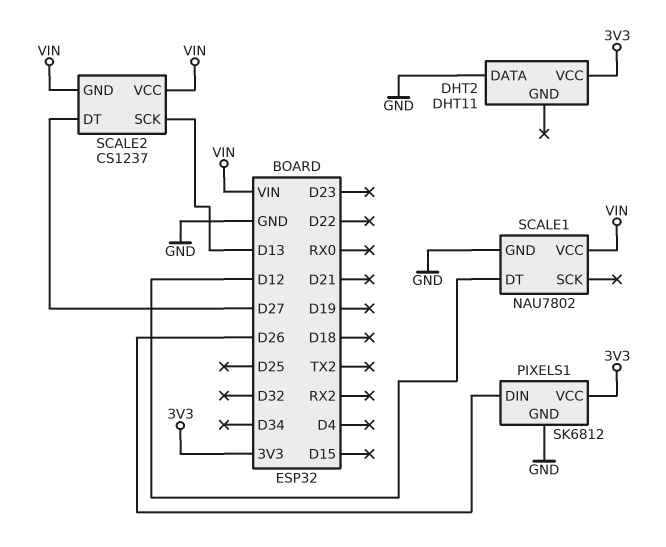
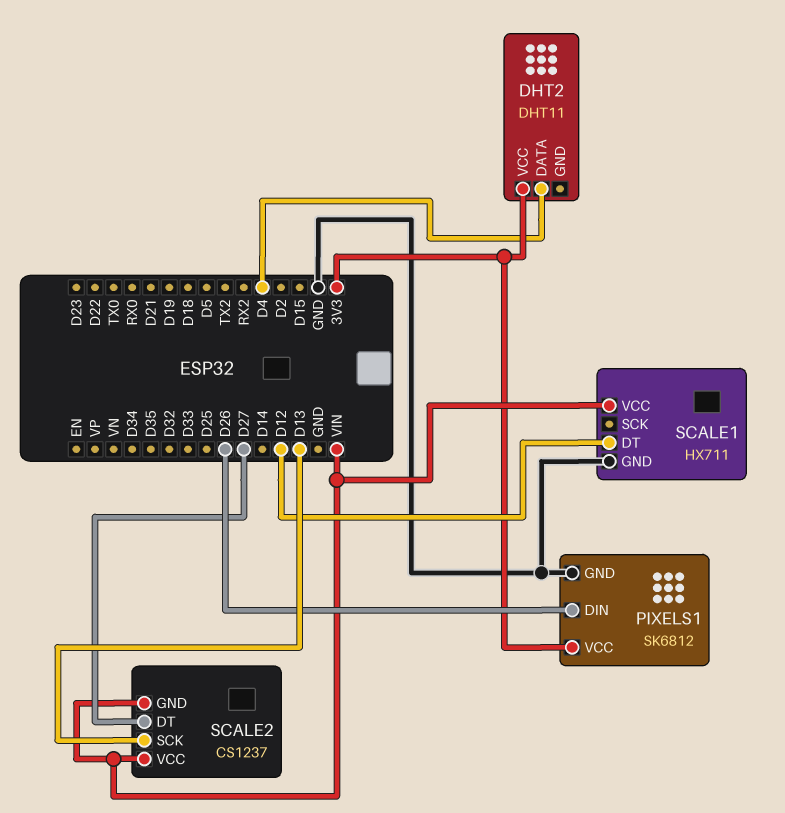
DHT2 pin DATA: GND -> D4
SCALE1: NAU7802 -> HX711

